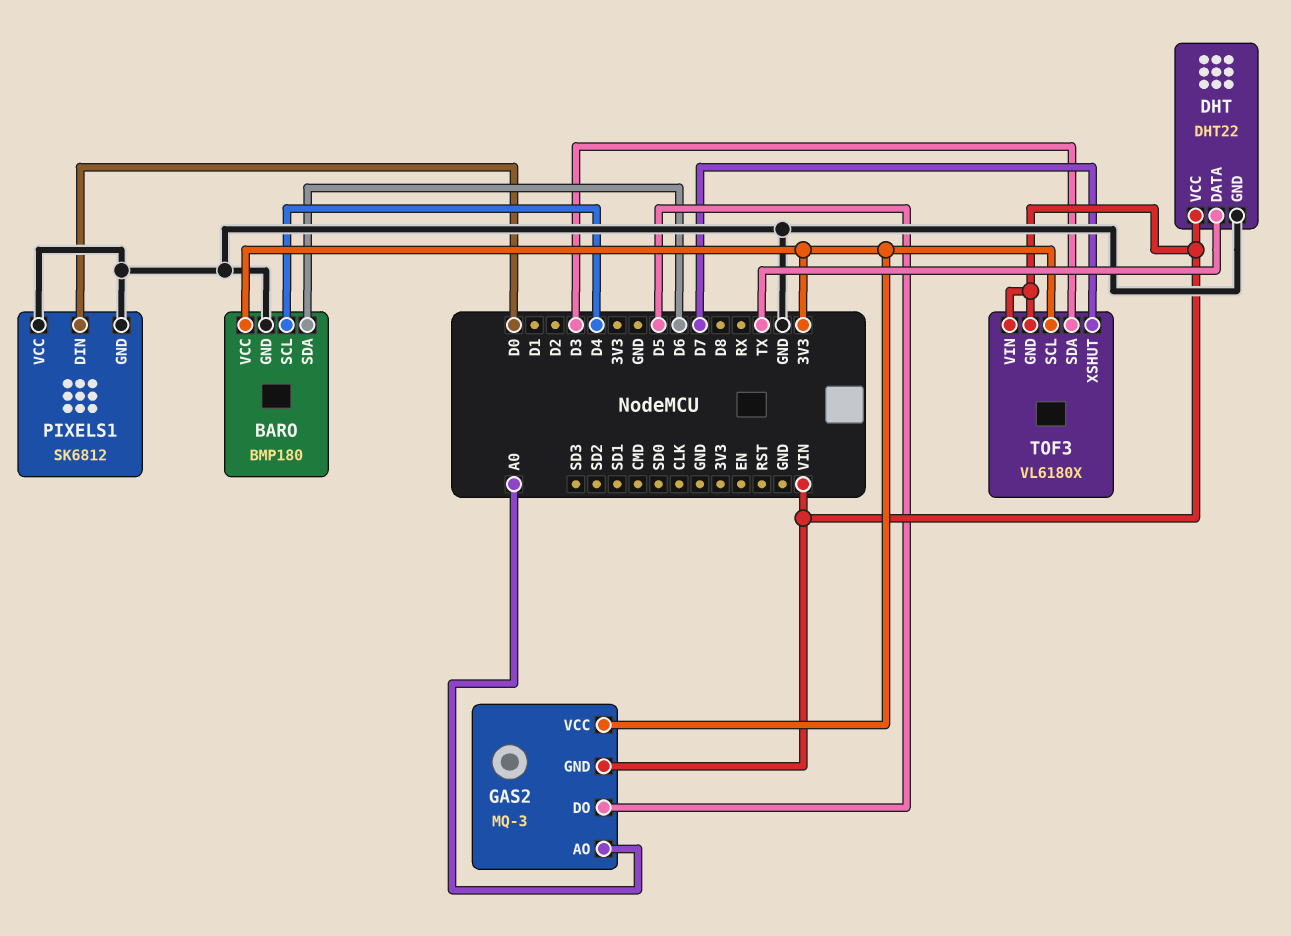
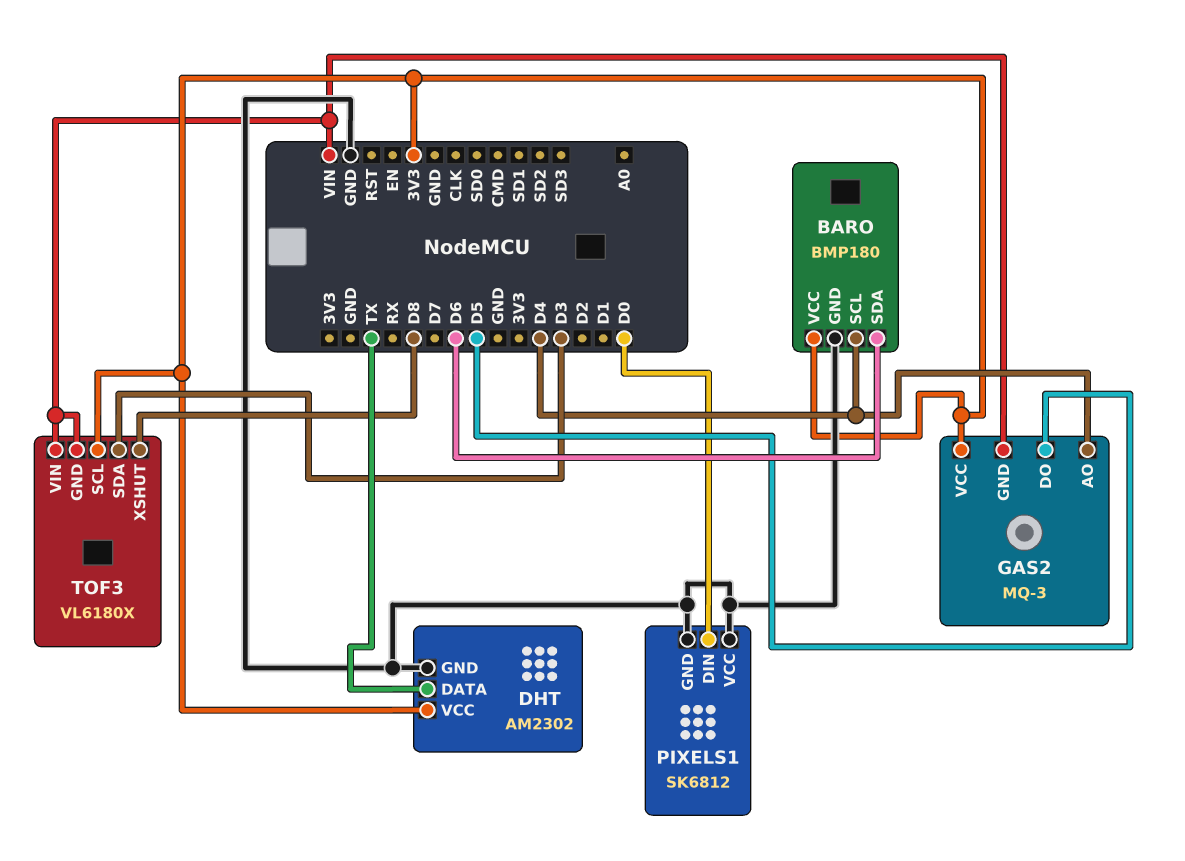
DHT: DHT22 -> AM2302
DHT pin VCC: VIN -> 3V3
GAS2 pin AO: A0 -> D4
TOF3 pin XSHUT: D7 -> D8

